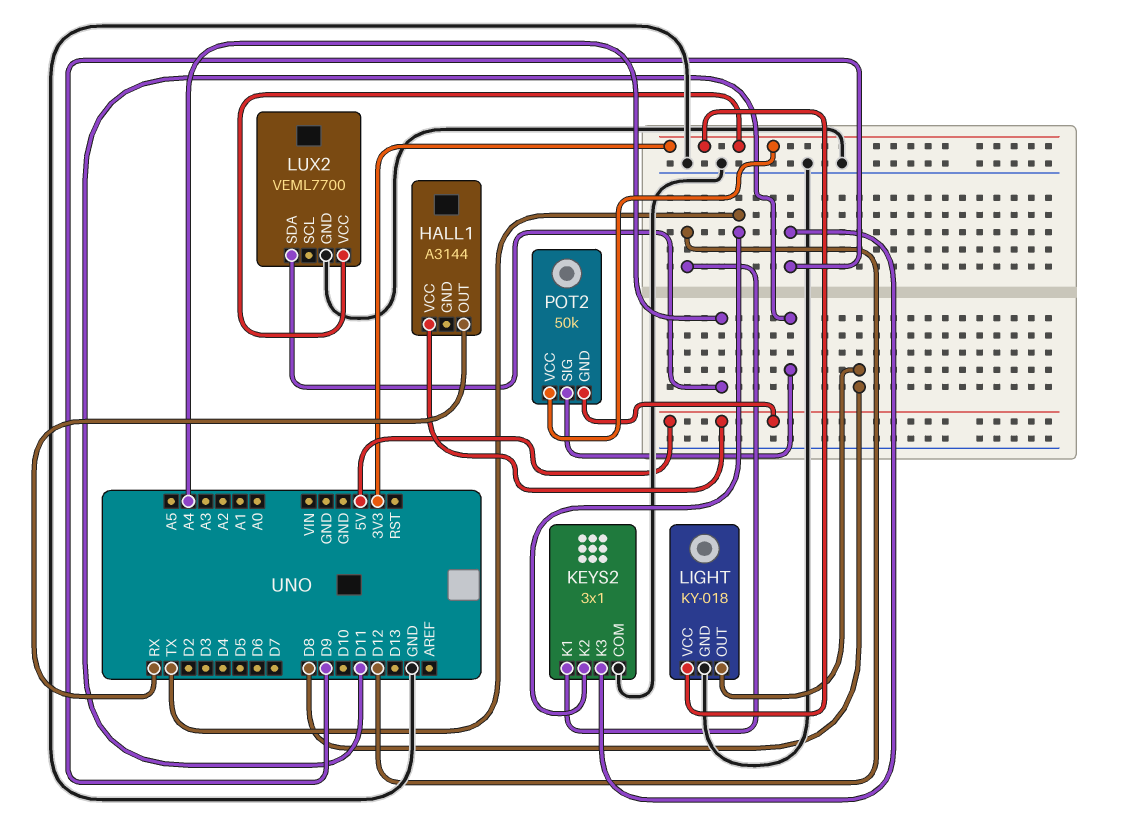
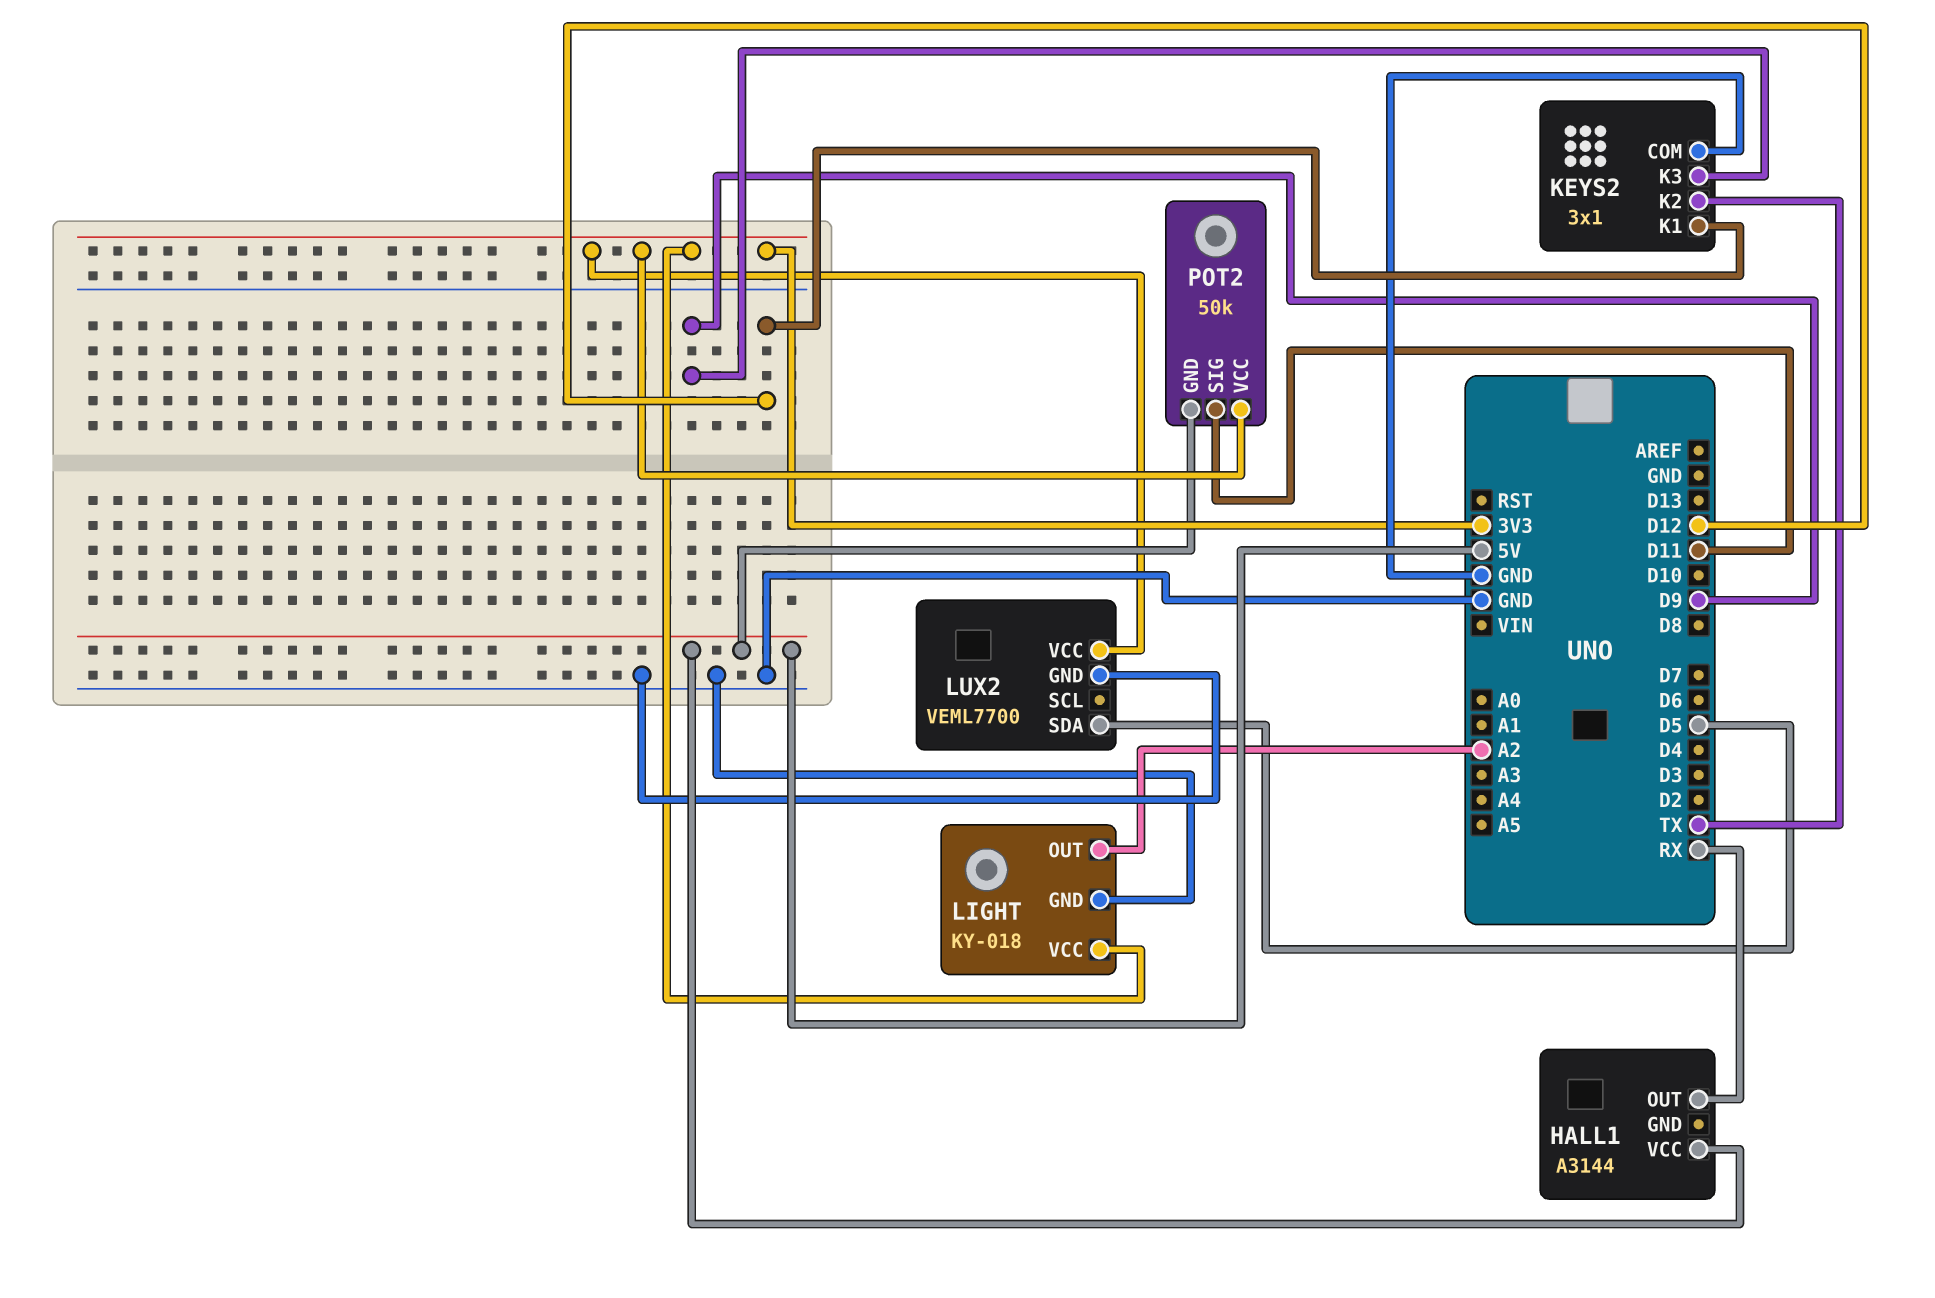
LIGHT pin OUT: D8 -> A2
LUX2 pin SDA: A4 -> D5

